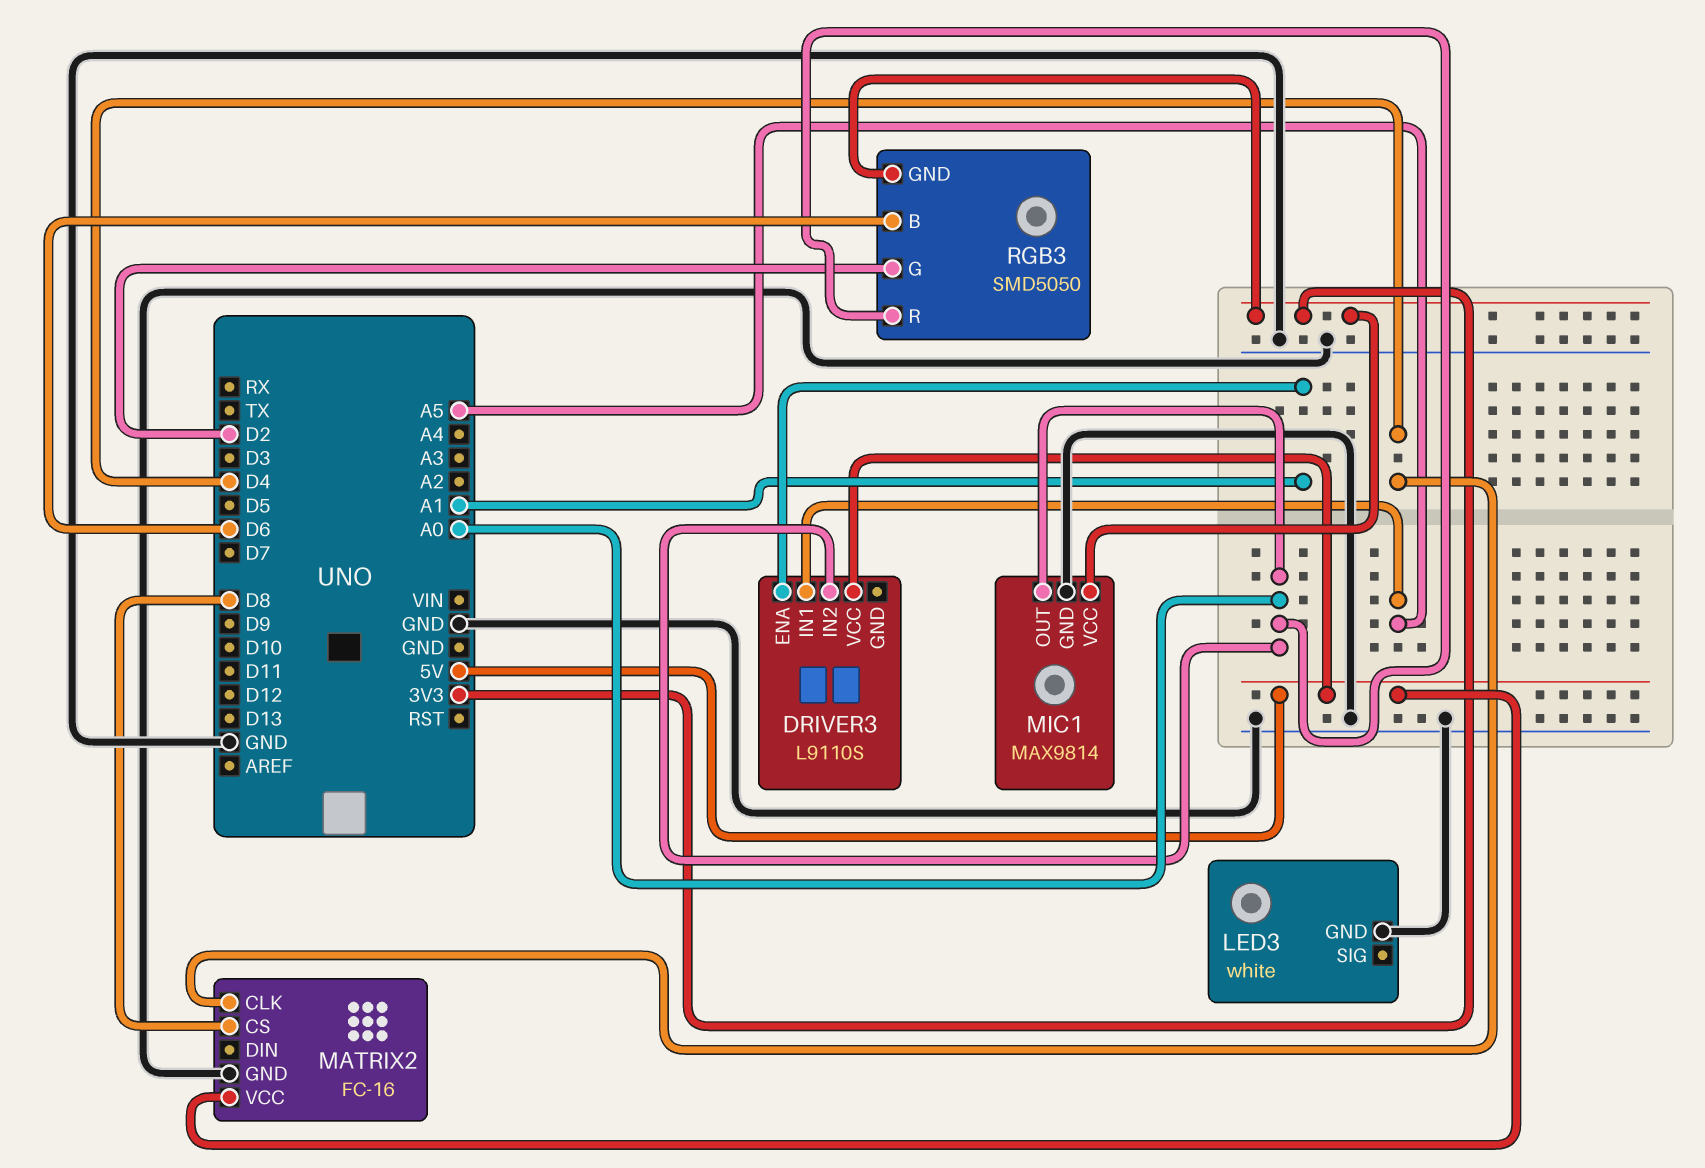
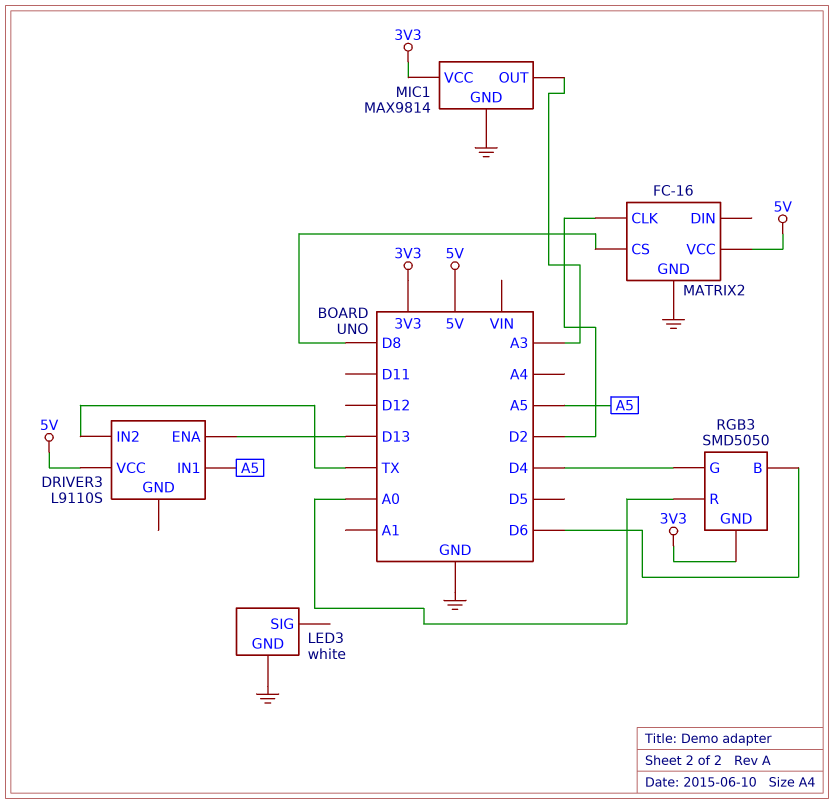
DRIVER3 pin ENA: A1 -> D13
DRIVER3 pin IN2: A0 -> TX
MATRIX2 pin CLK: D4 -> D2
MIC1 pin OUT: A0 -> A3
RGB3 pin G: D2 -> D4

